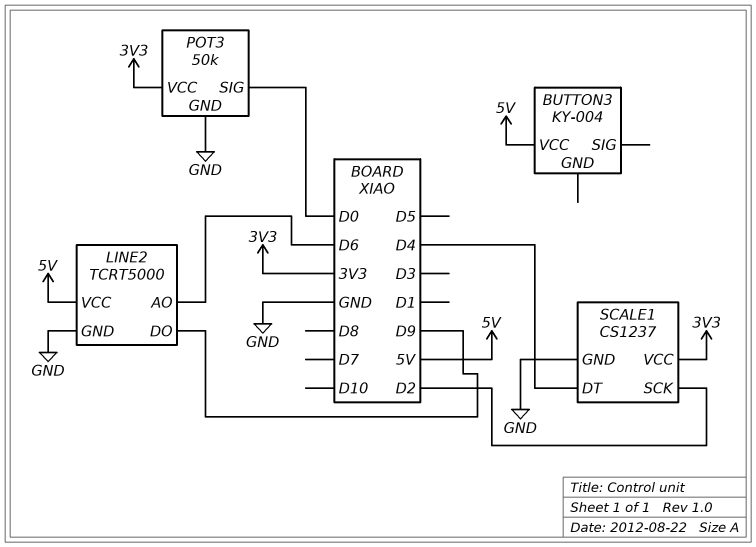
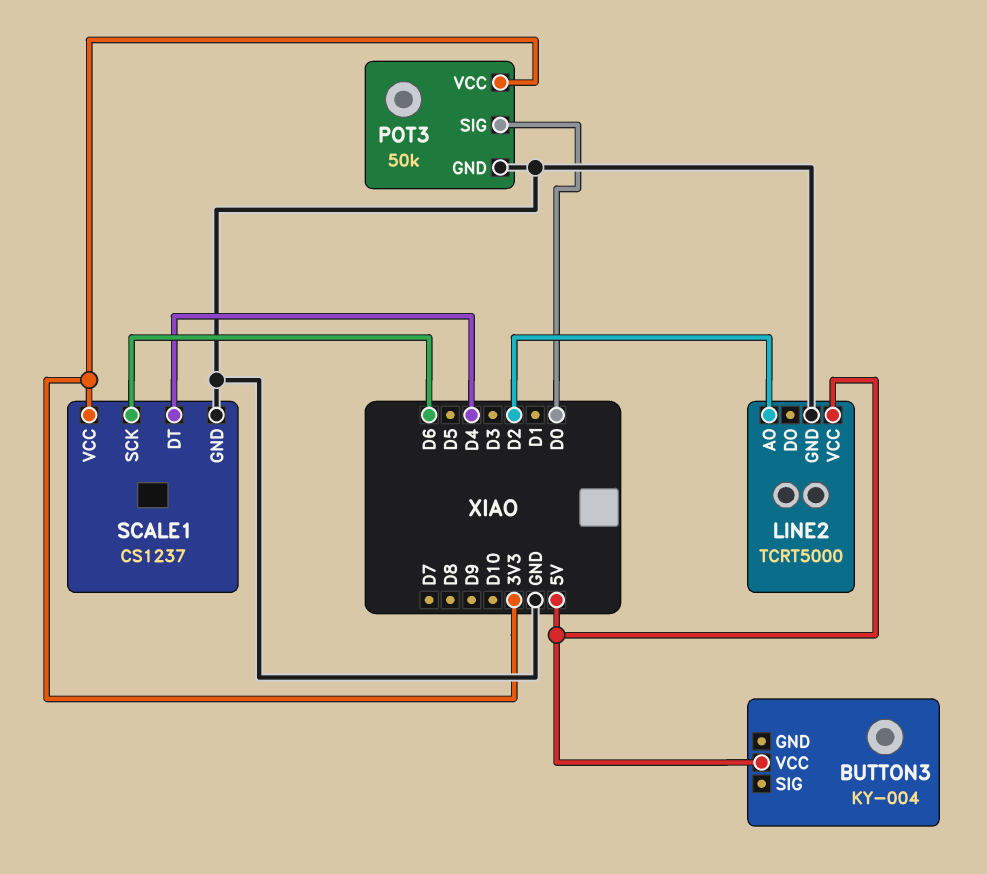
LINE2 pin AO: D6 -> D2
LINE2 pin DO: D9 -> none
SCALE1 pin SCK: D2 -> D6

